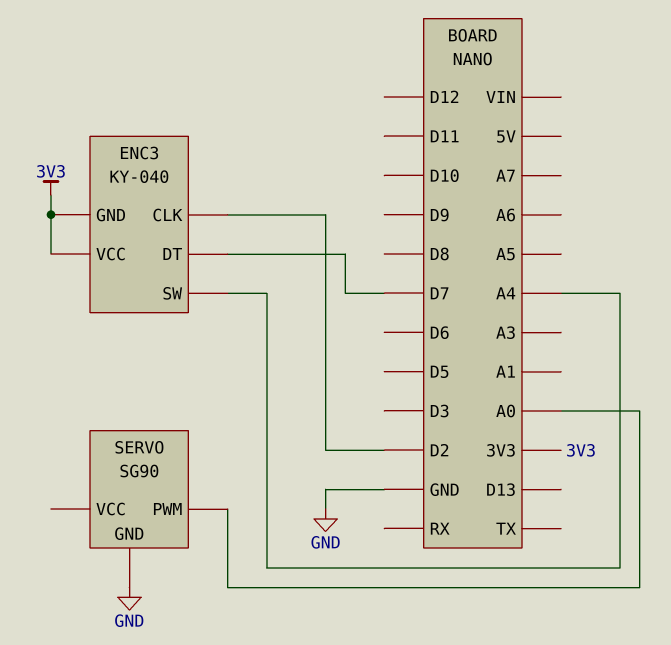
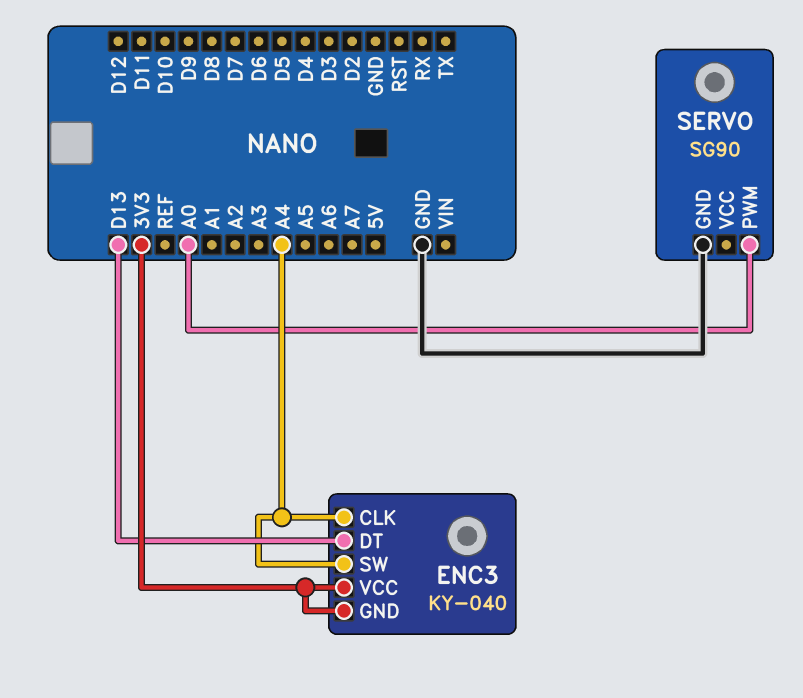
ENC3 pin CLK: D2 -> A4
ENC3 pin DT: D7 -> D13

